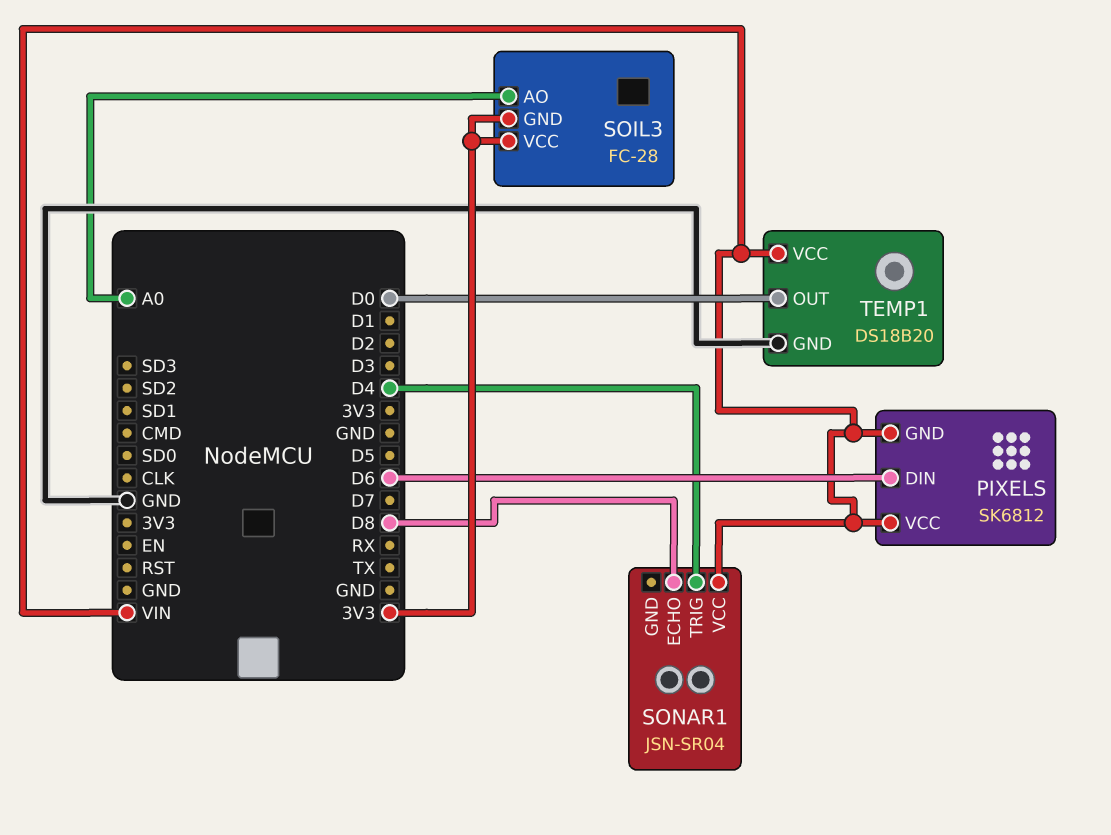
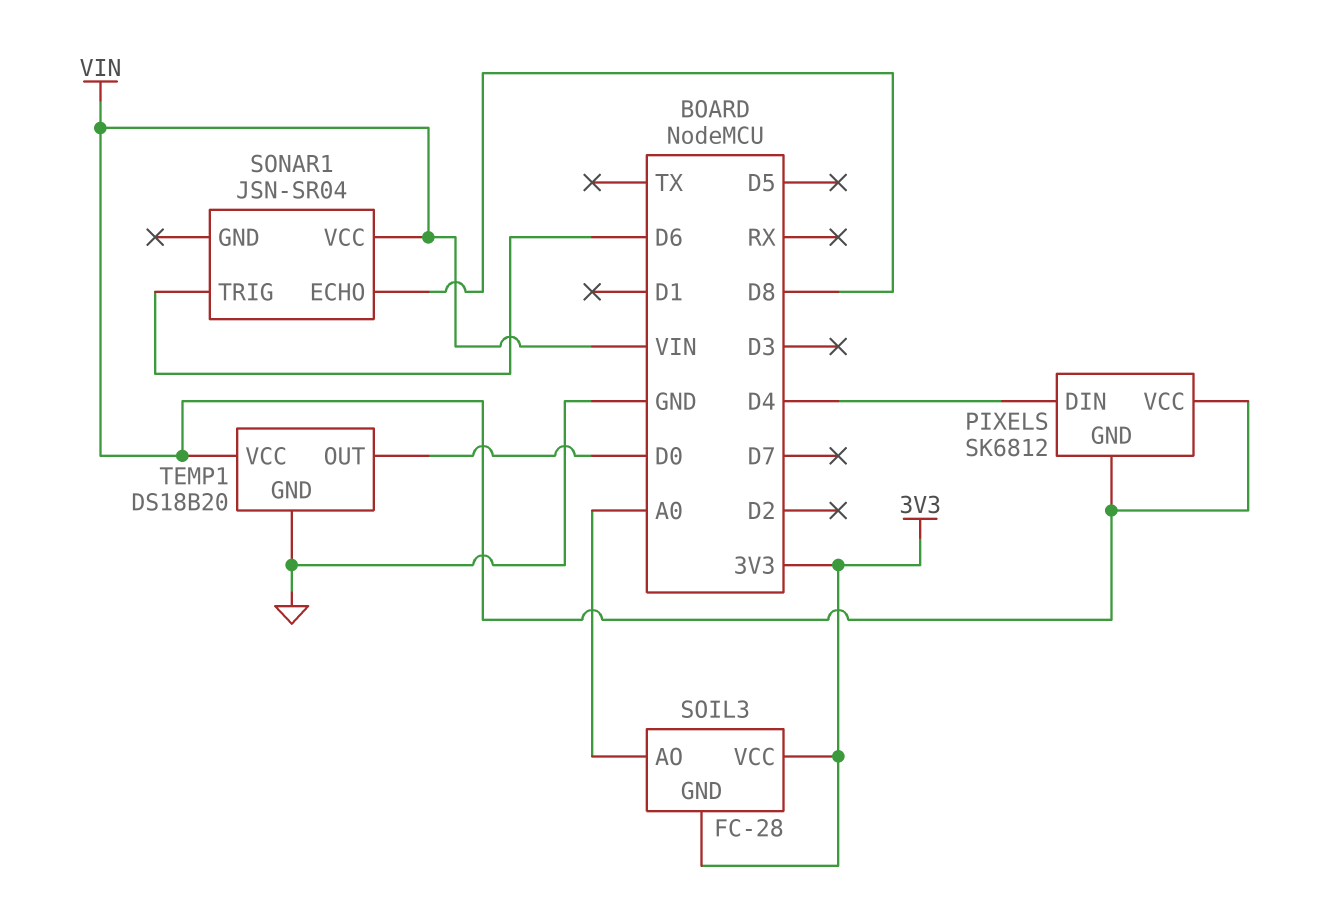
PIXELS pin DIN: D6 -> D4
SONAR1 pin TRIG: D4 -> D6

